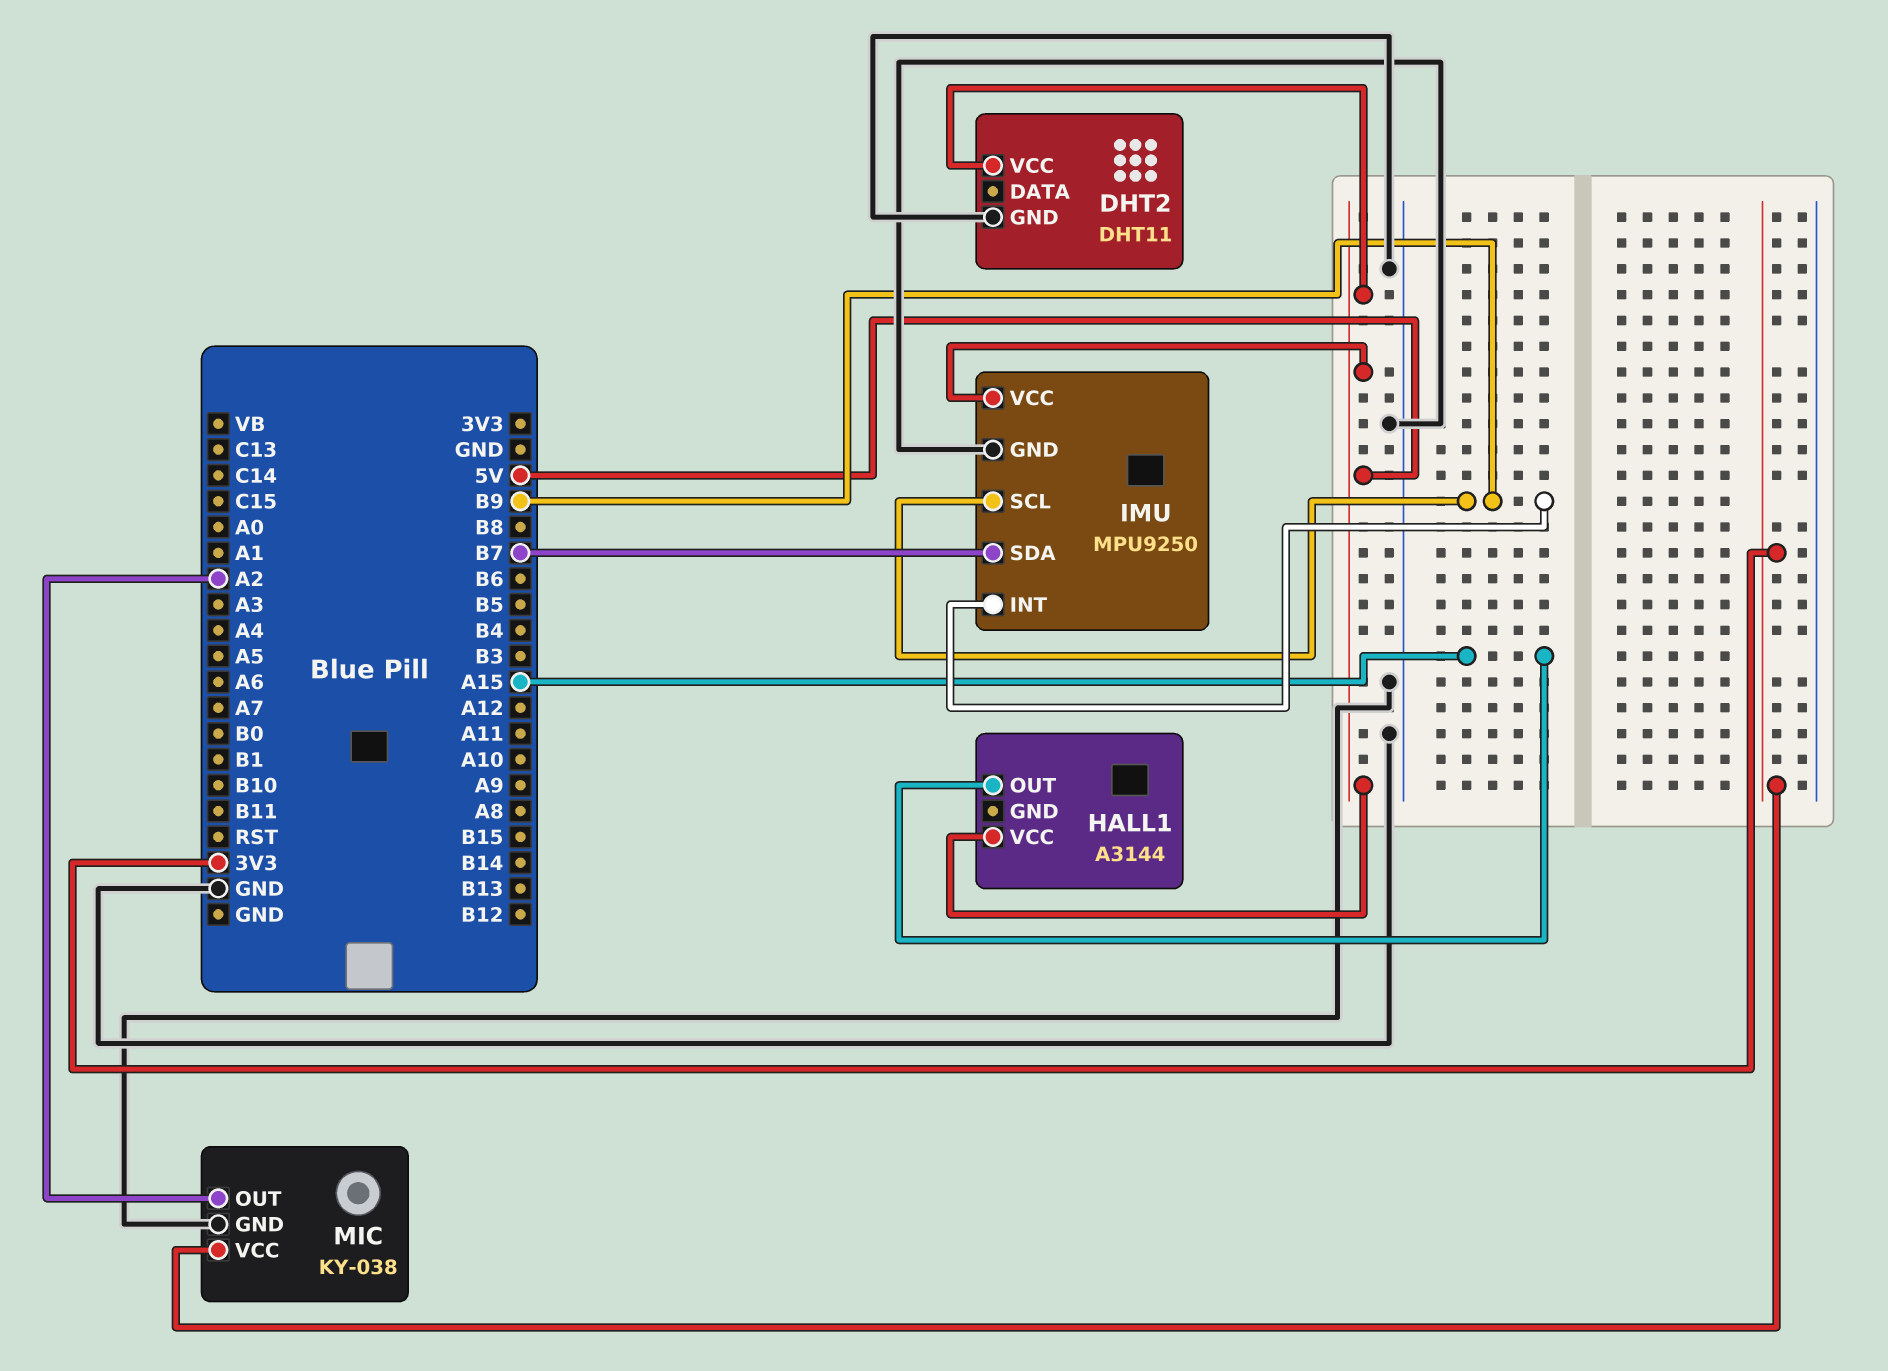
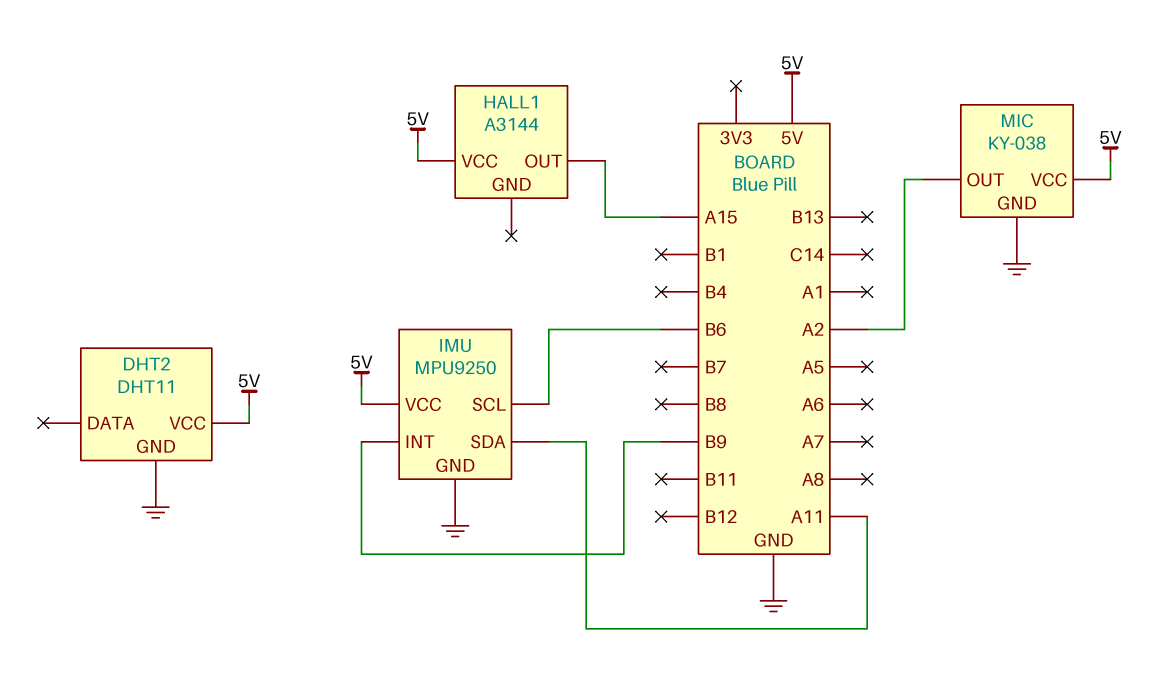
IMU pin SCL: B9 -> B6
IMU pin SDA: B7 -> A11
MIC pin VCC: 3V3 -> 5V

